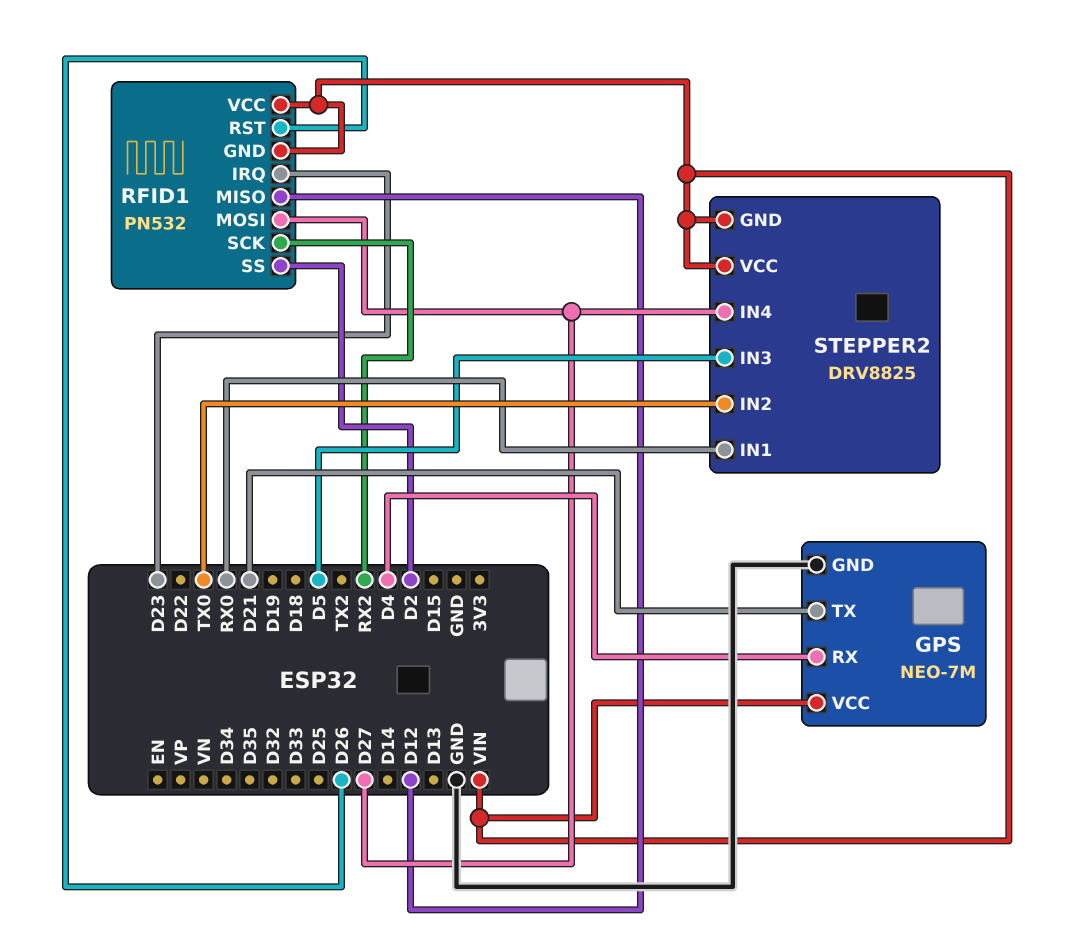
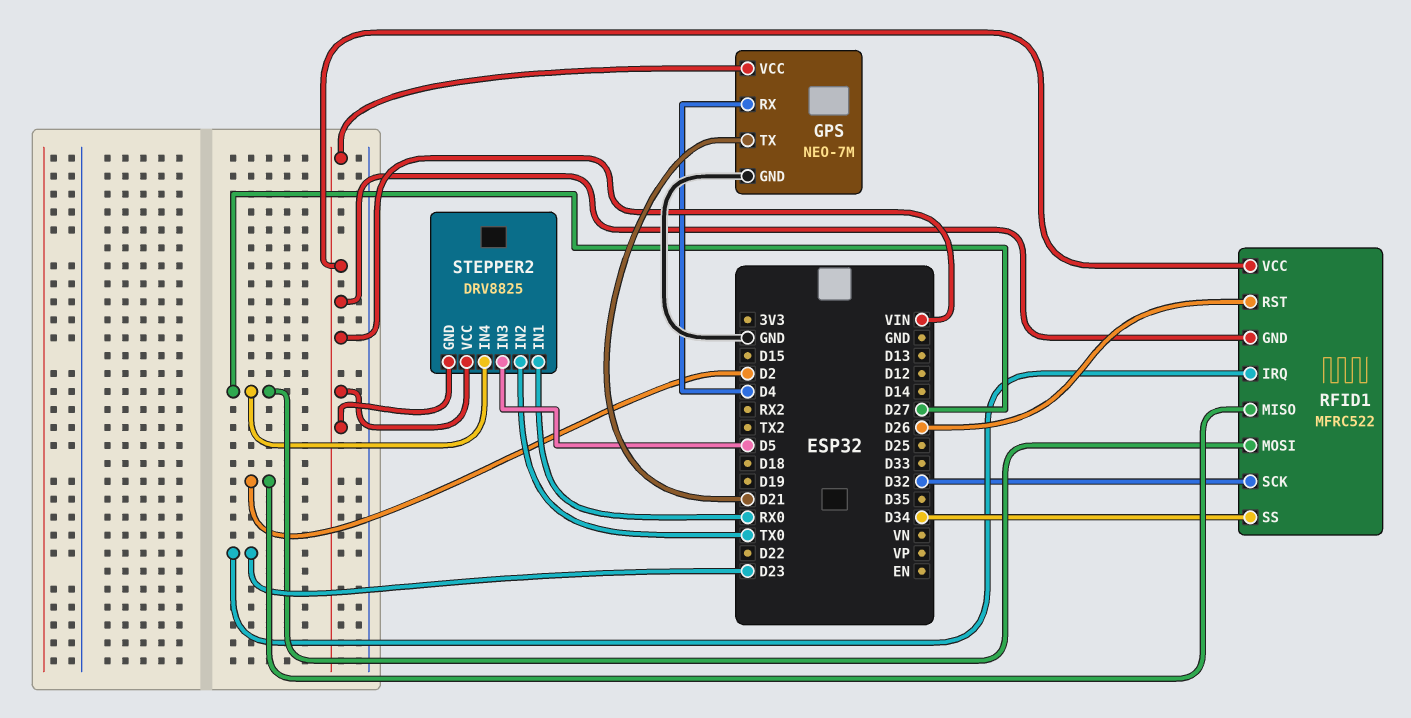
RFID1: PN532 -> MFRC522
RFID1 pin MISO: D12 -> D2
RFID1 pin SCK: RX2 -> D32
RFID1 pin SS: D2 -> D34

